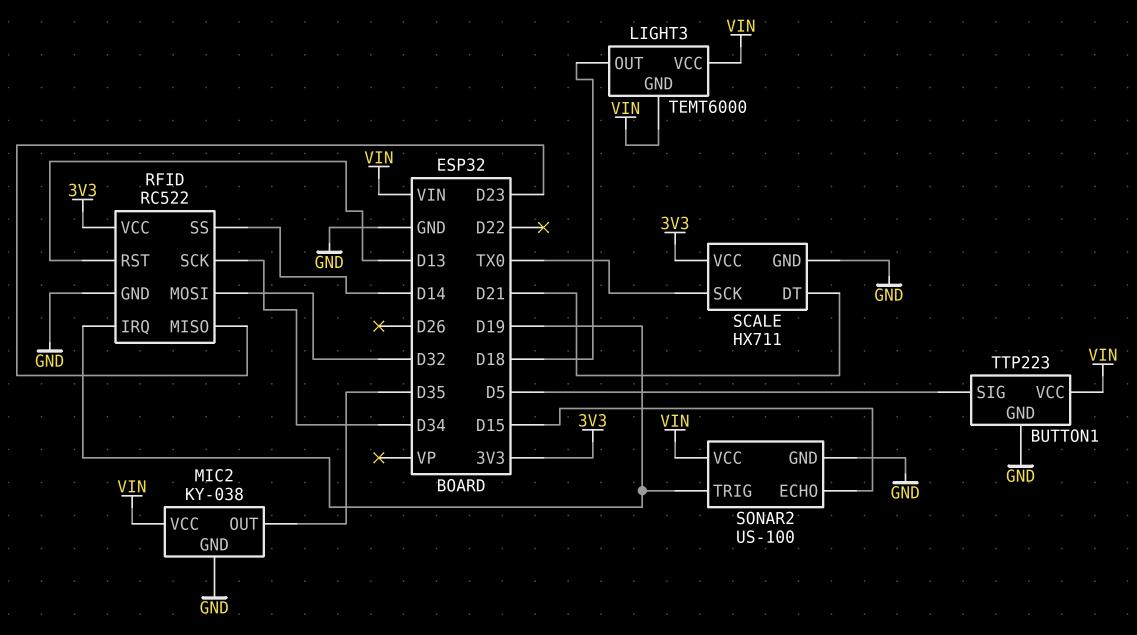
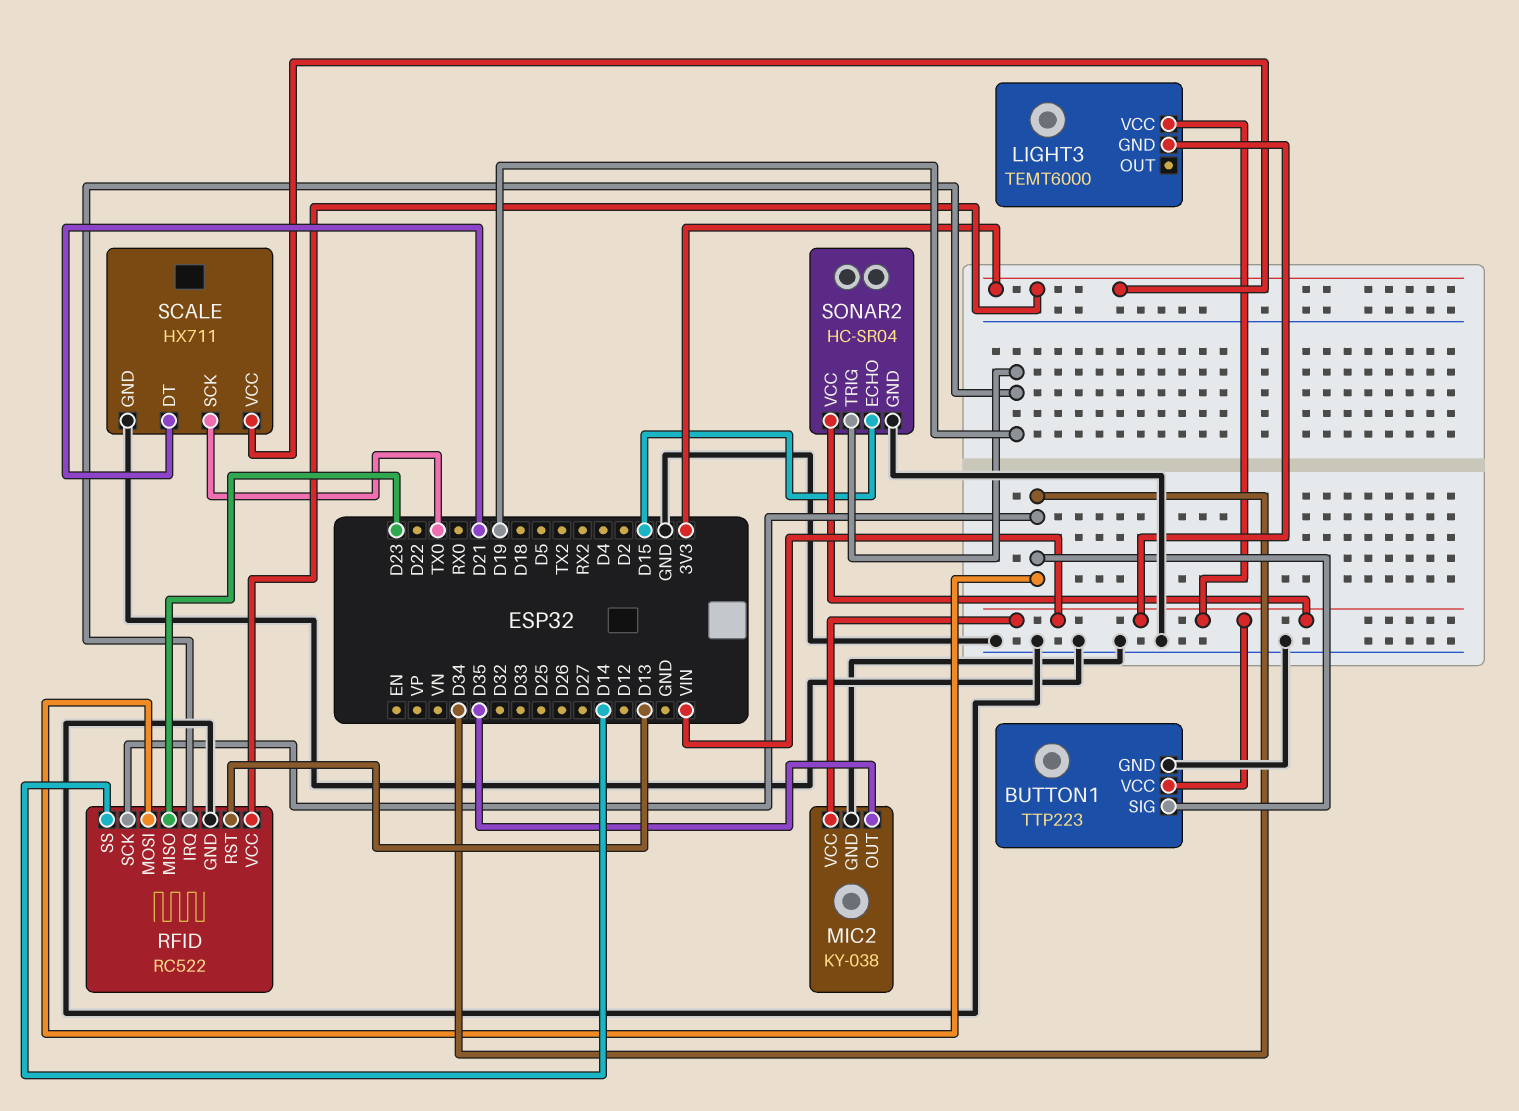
BUTTON1 pin SIG: D5 -> D34
LIGHT3 pin OUT: D18 -> none
RFID pin MOSI: D32 -> D34
SONAR2: US-100 -> HC-SR04

